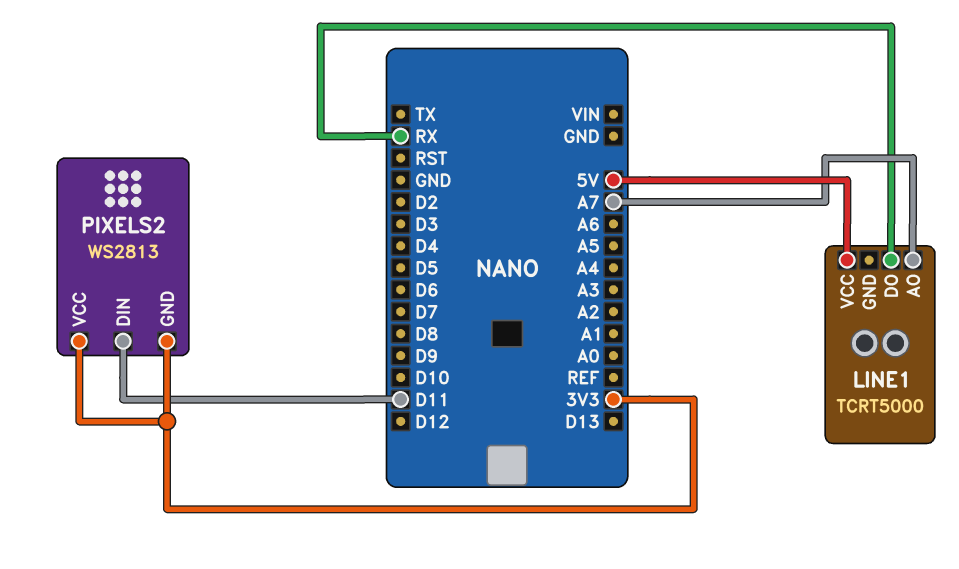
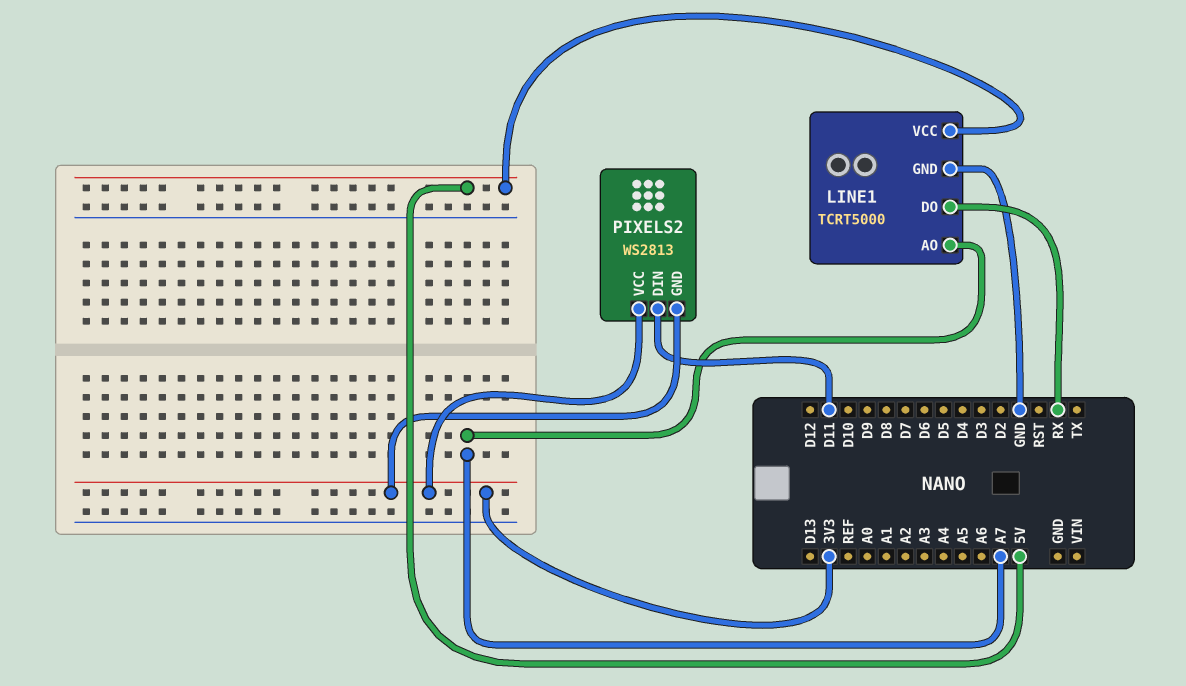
LINE1 pin GND: none -> GND

